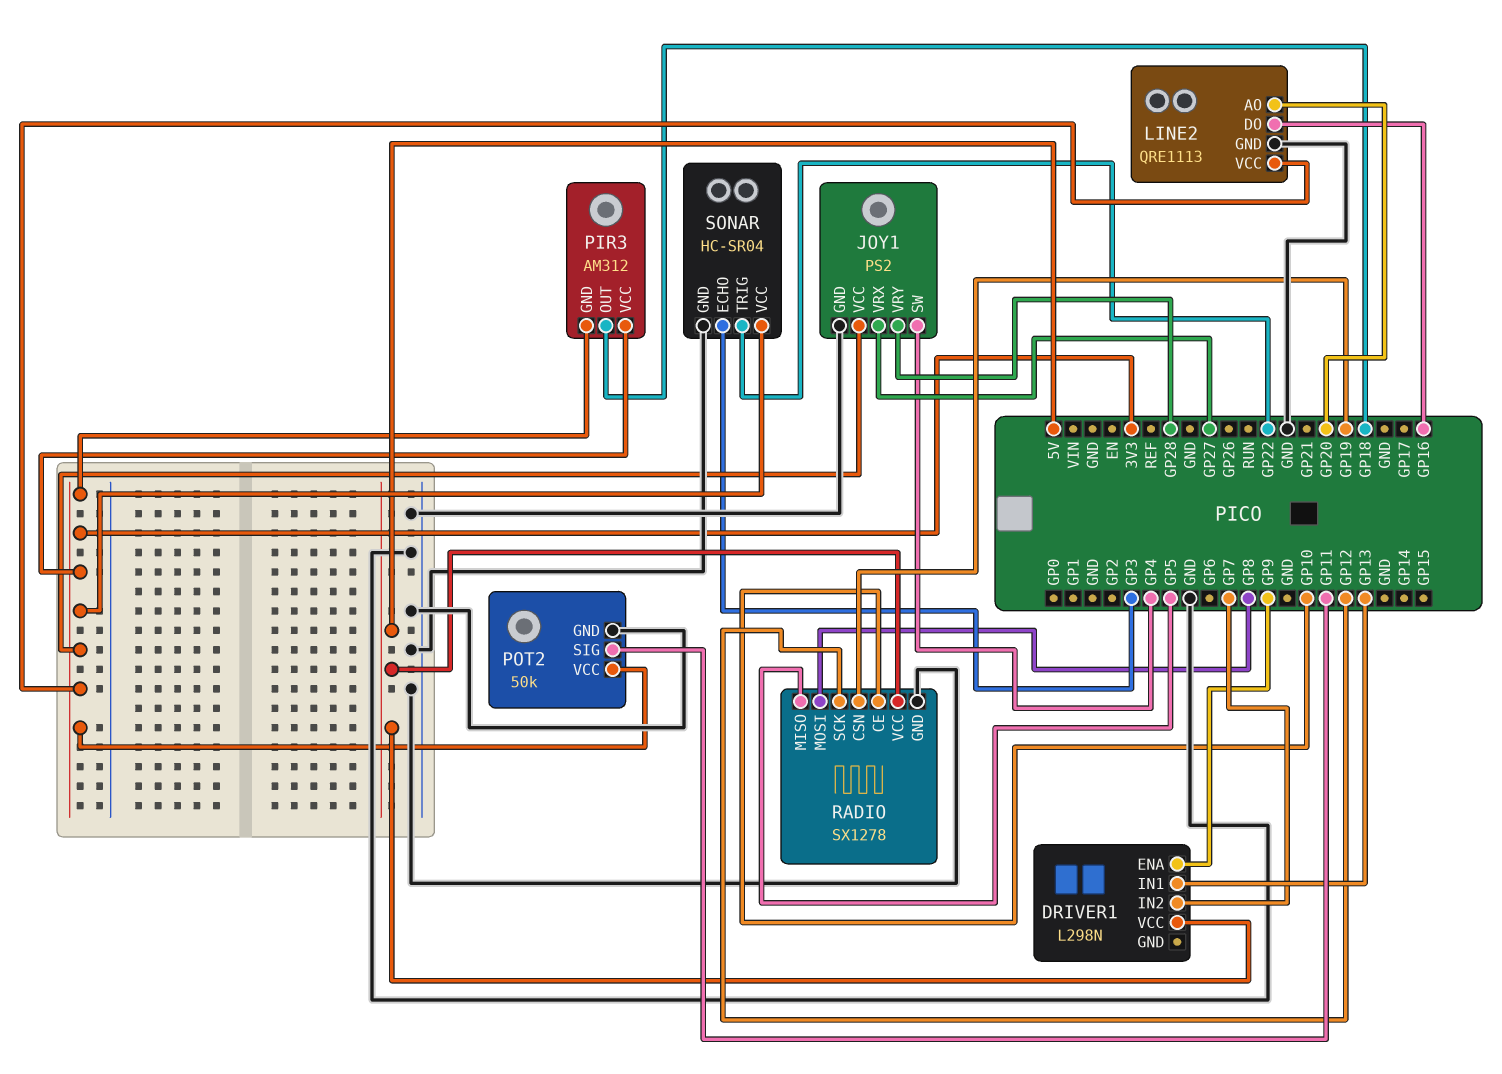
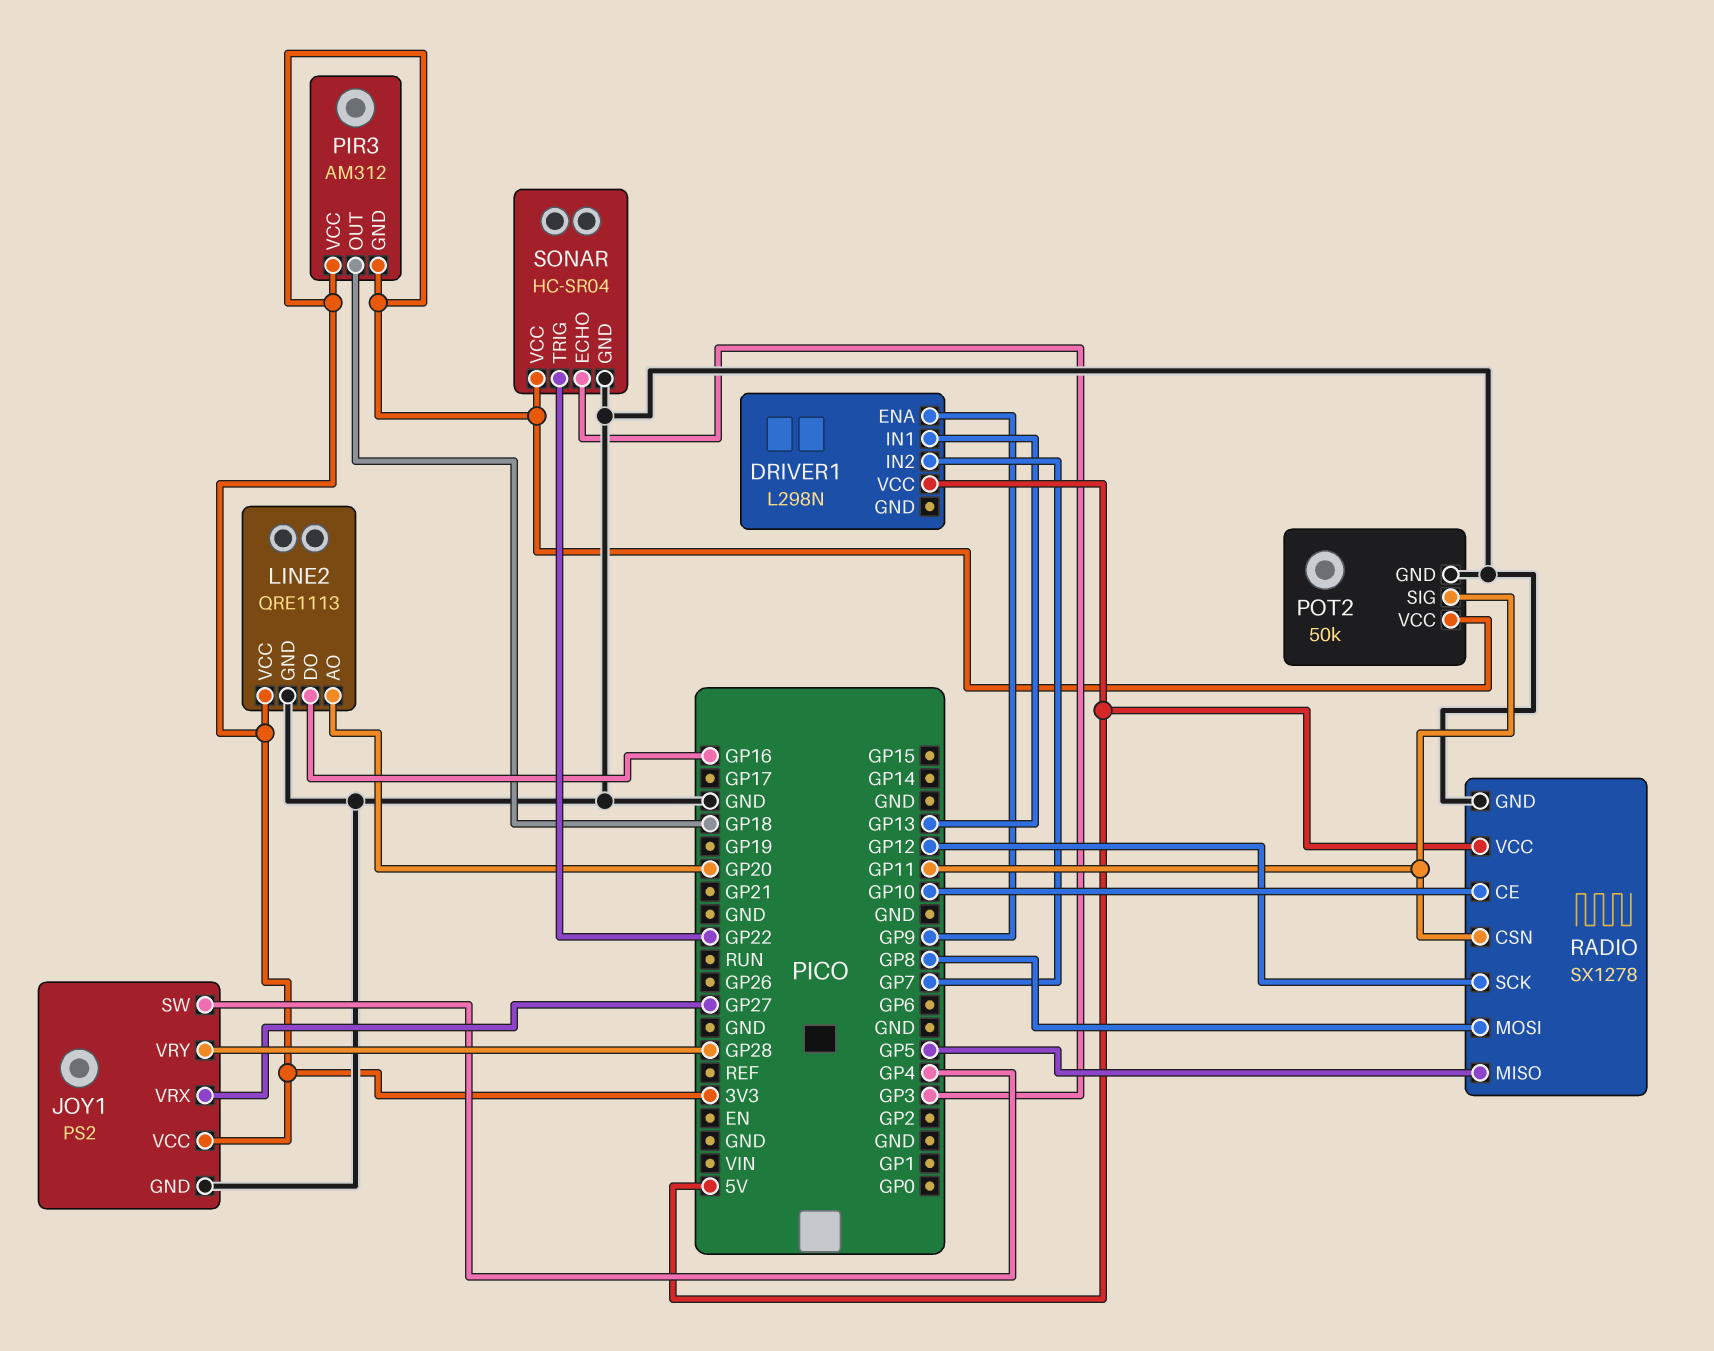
RADIO pin CSN: GP19 -> GP11

